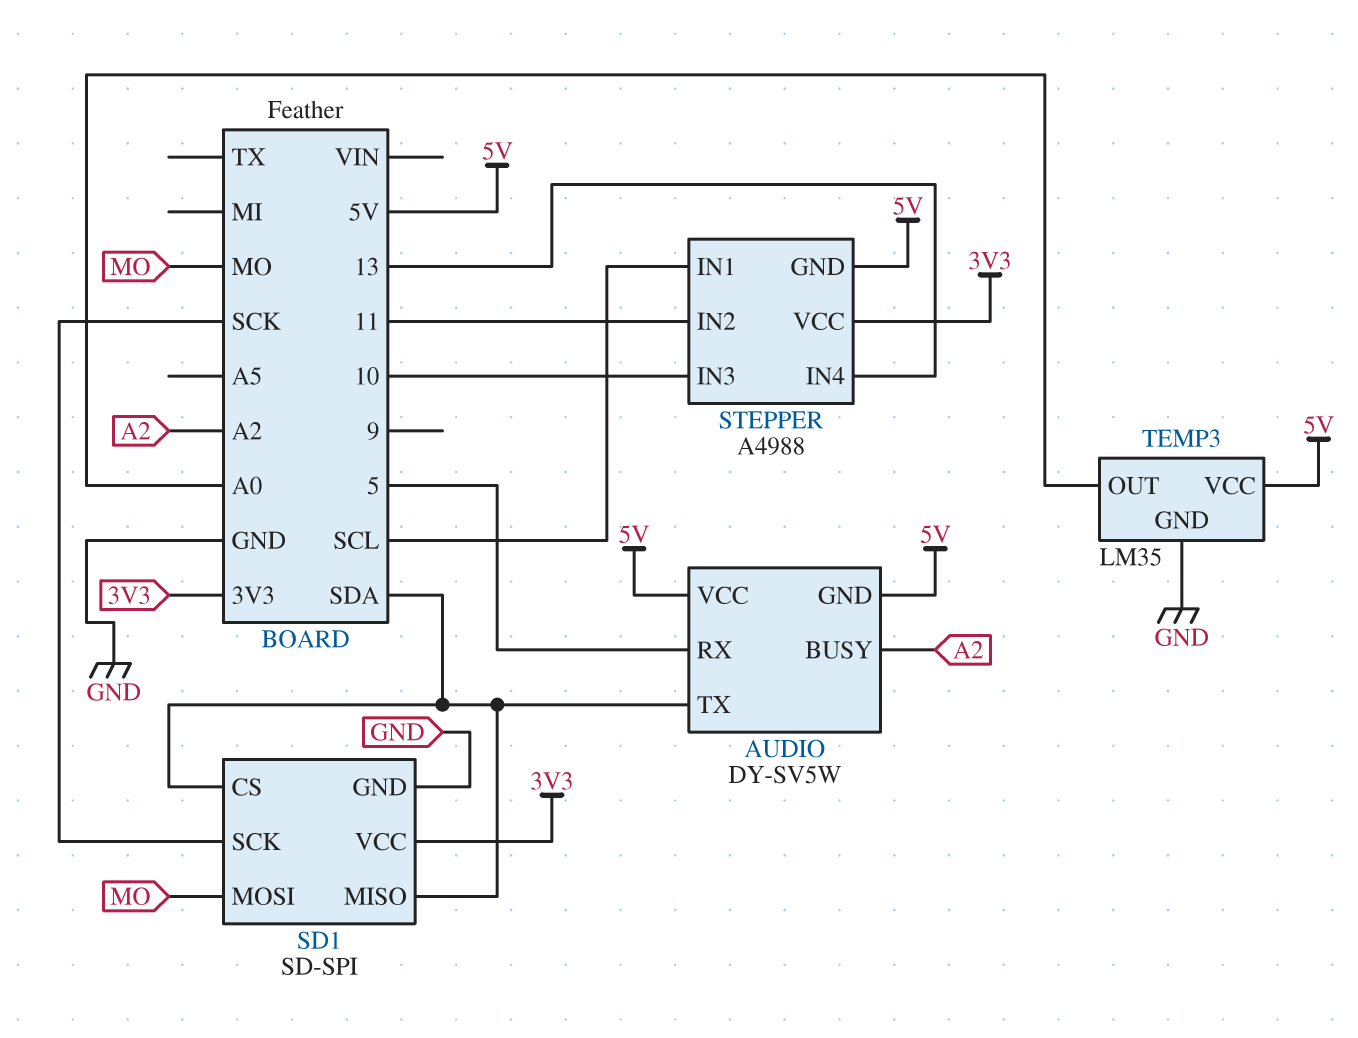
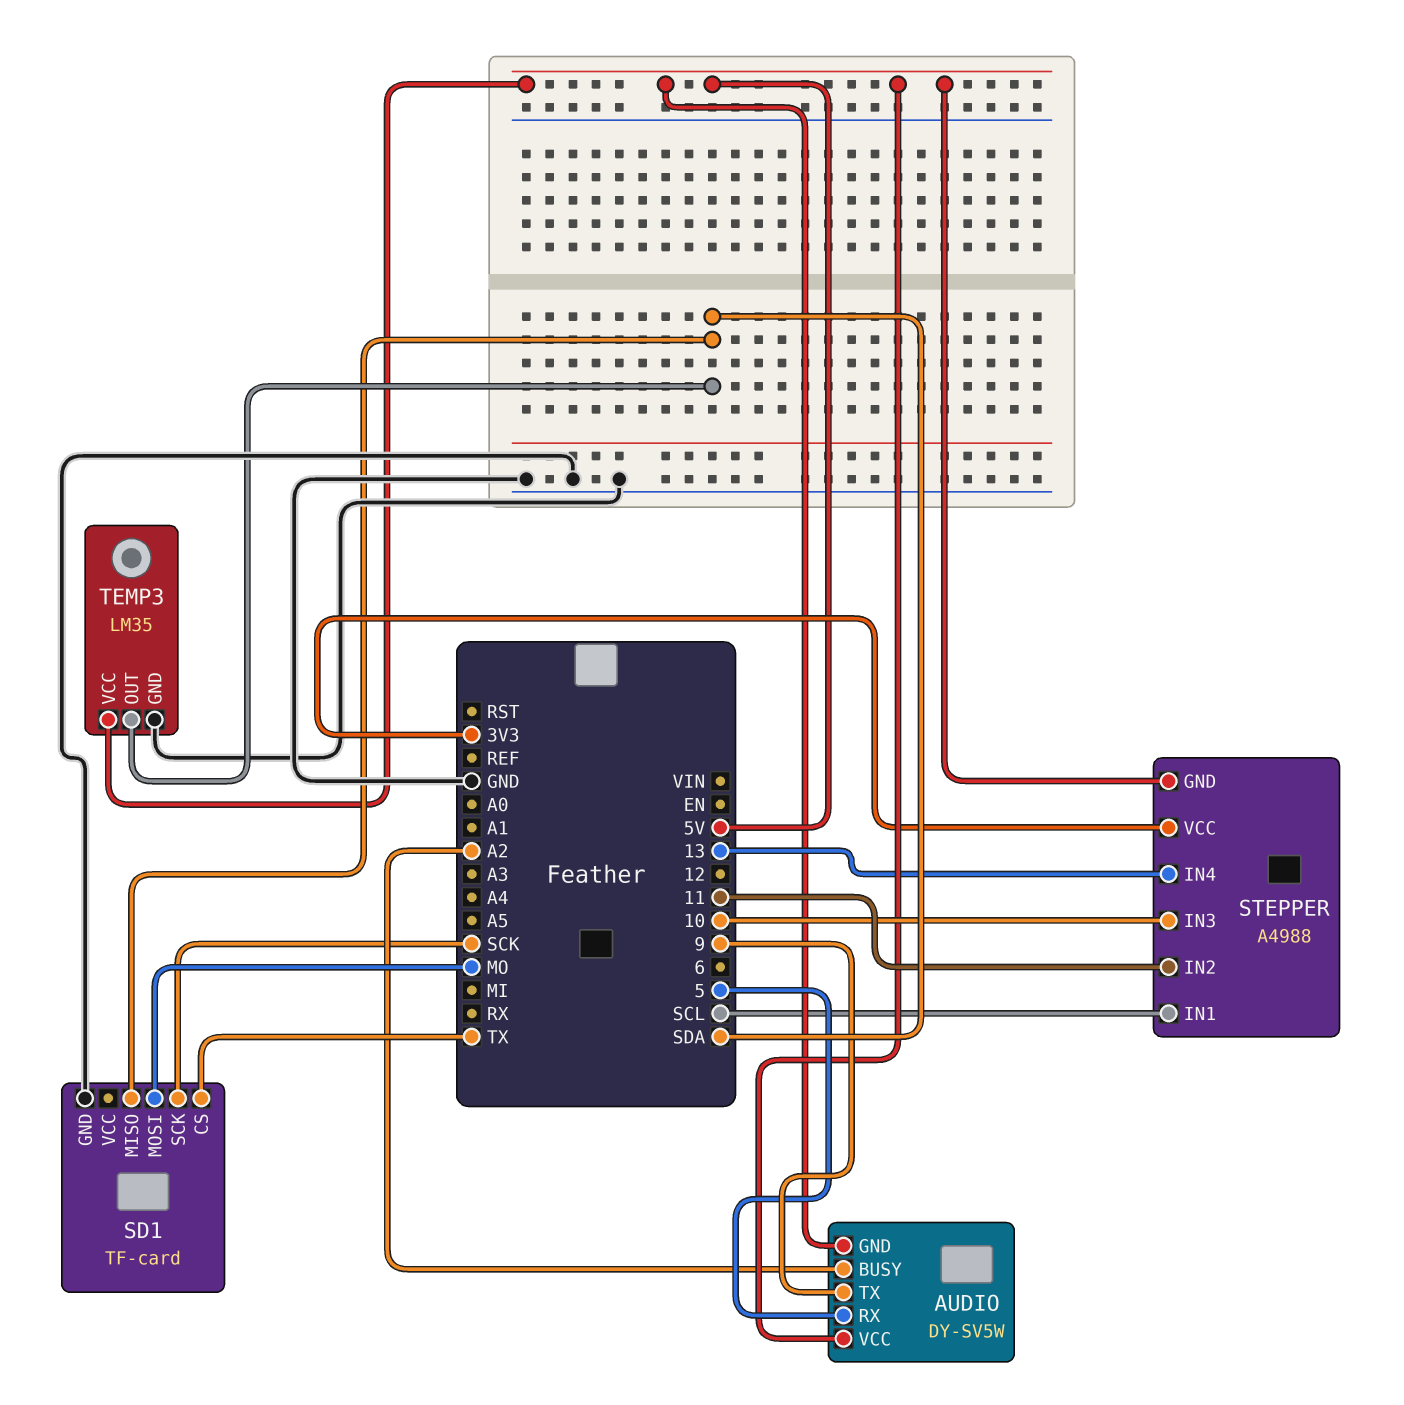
AUDIO pin TX: SDA -> 9
SD1: SD-SPI -> TF-card
SD1 pin CS: SDA -> TX
SD1 pin VCC: 3V3 -> none
TEMP3 pin OUT: A0 -> SDA

